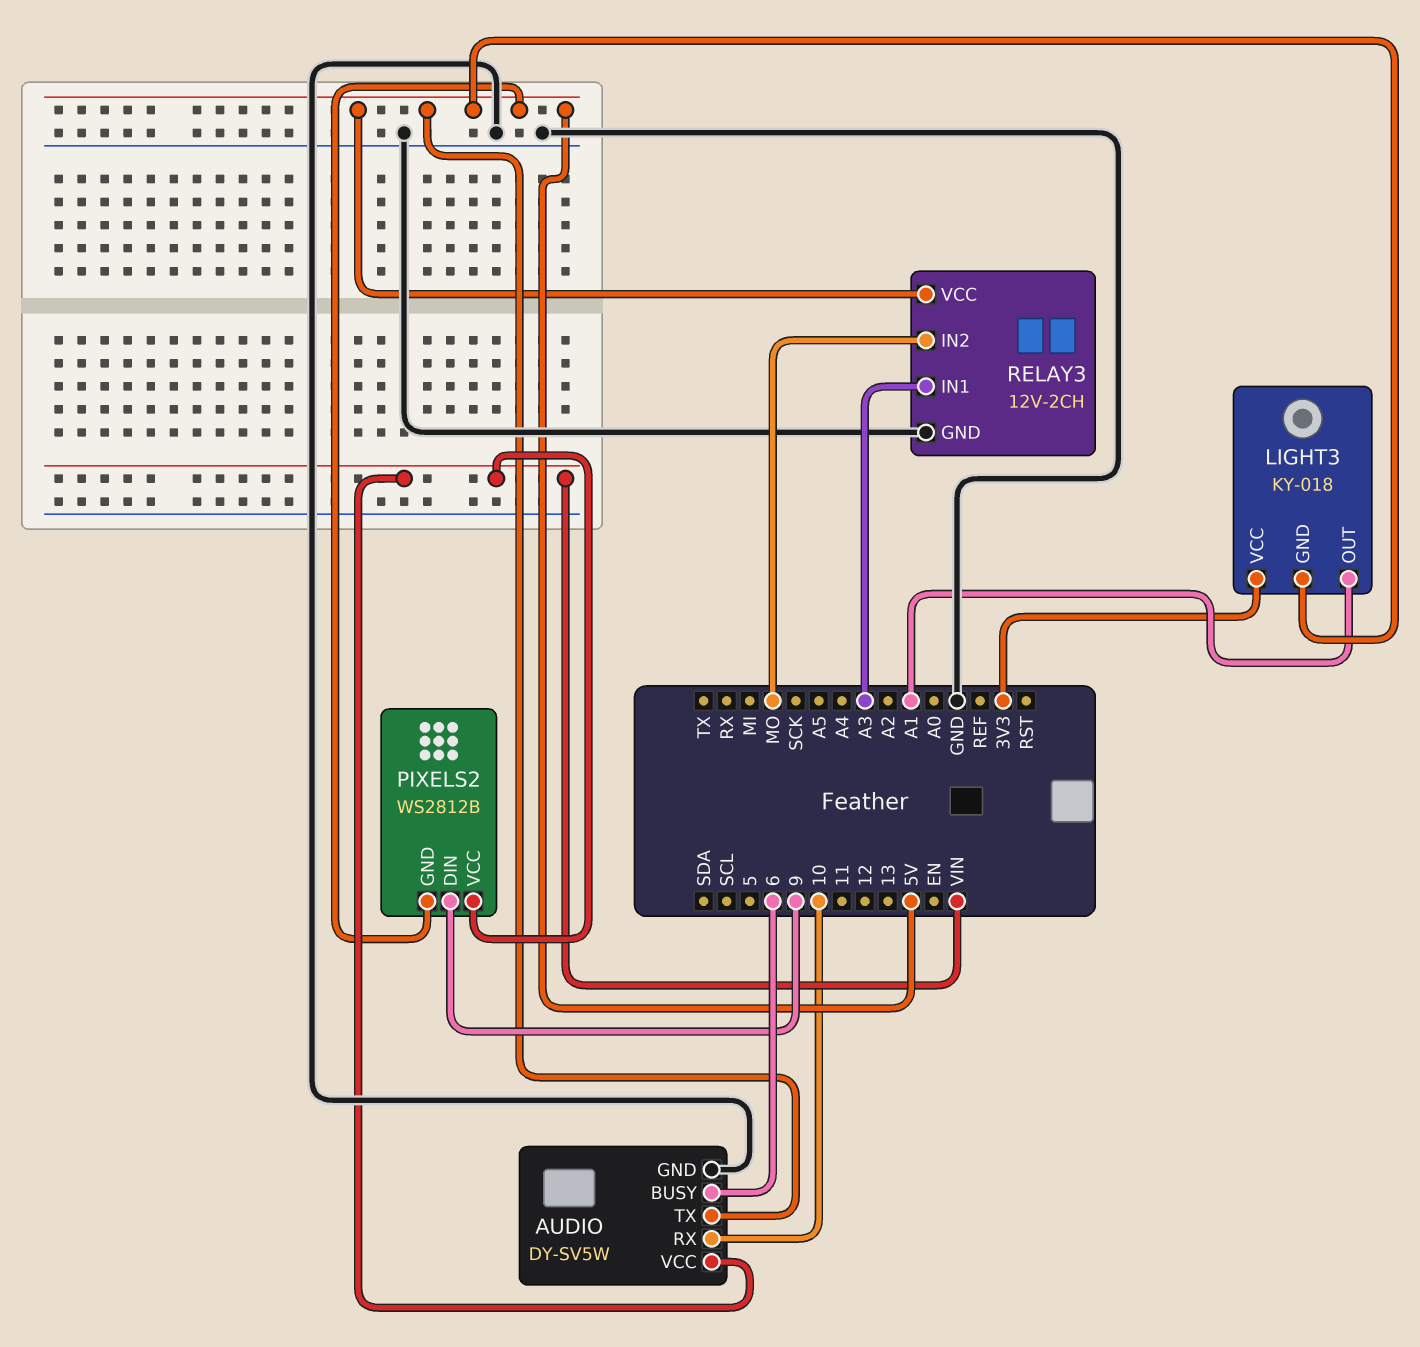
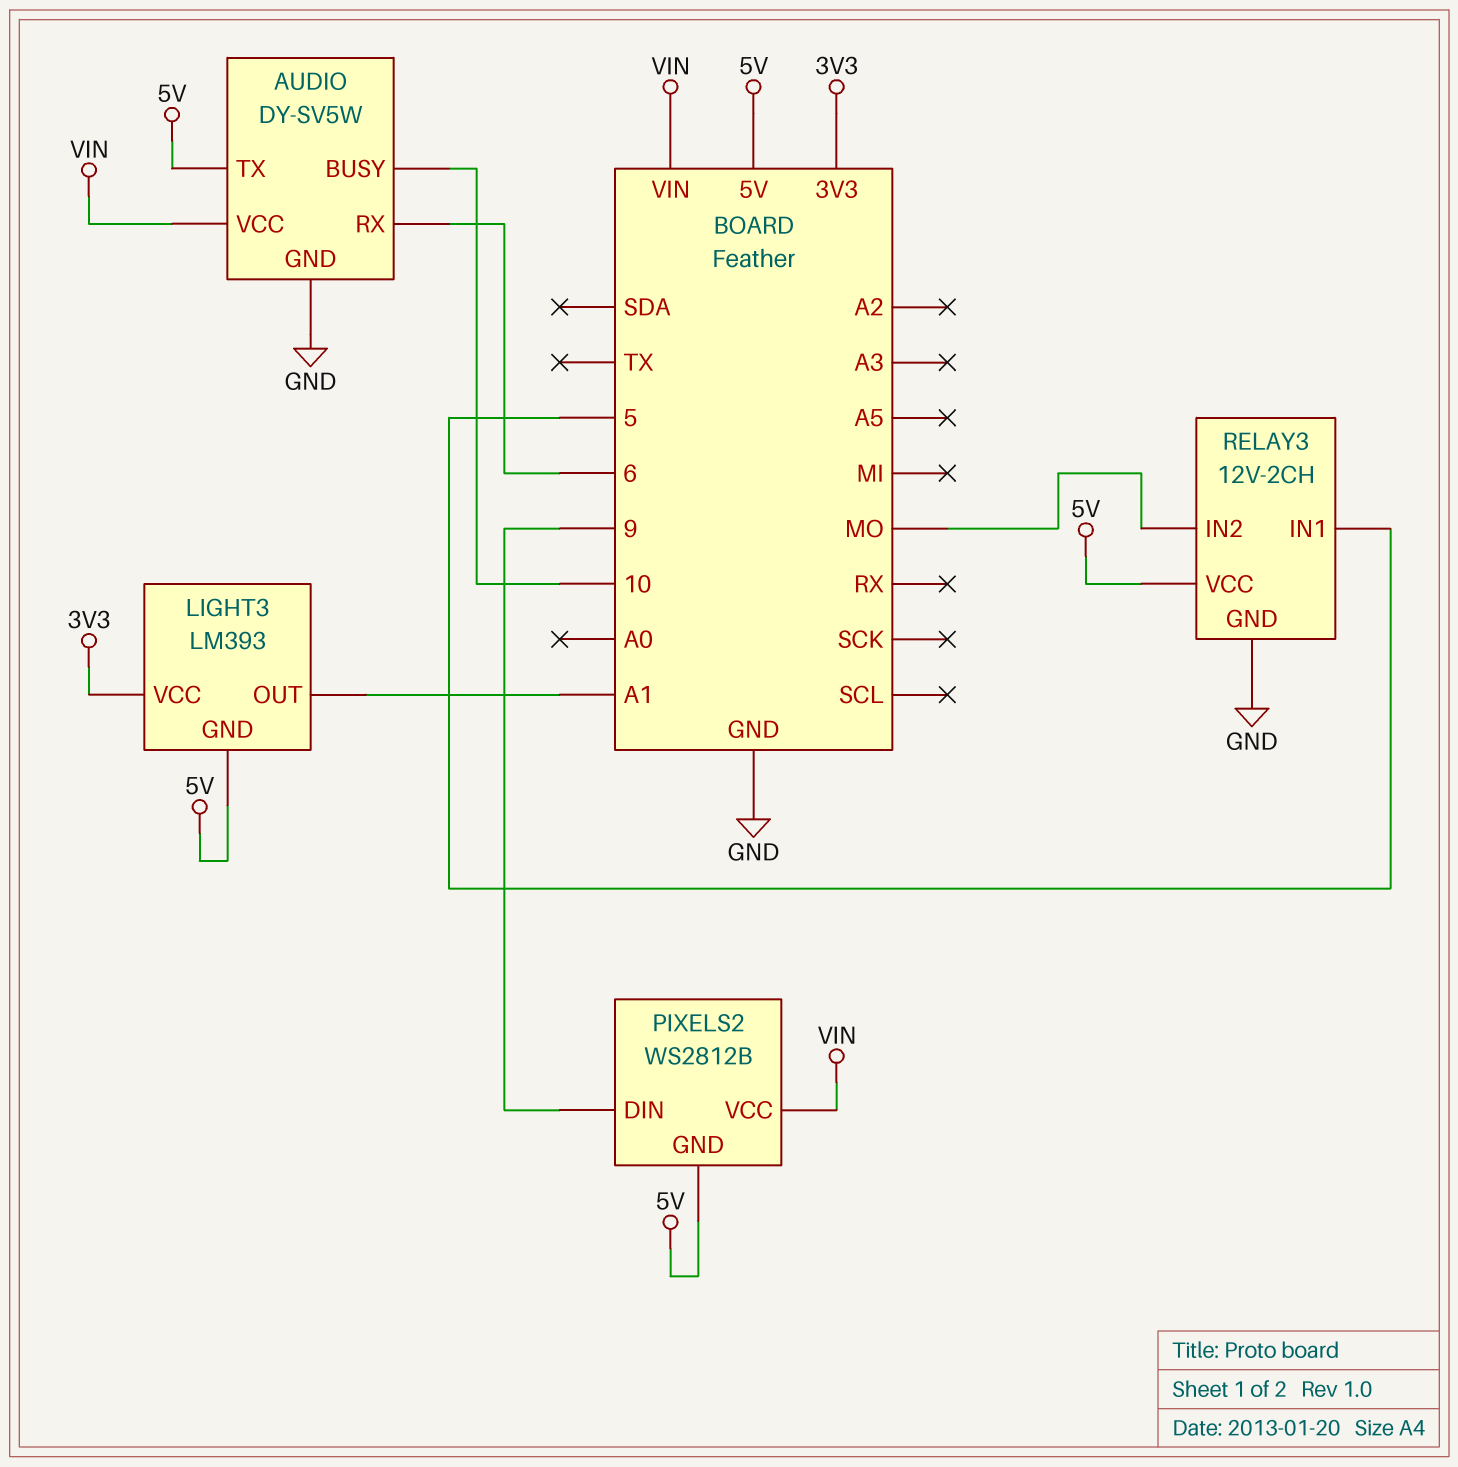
AUDIO pin BUSY: 6 -> 10
AUDIO pin RX: 10 -> 6
LIGHT3: KY-018 -> LM393
RELAY3 pin IN1: A3 -> 5

